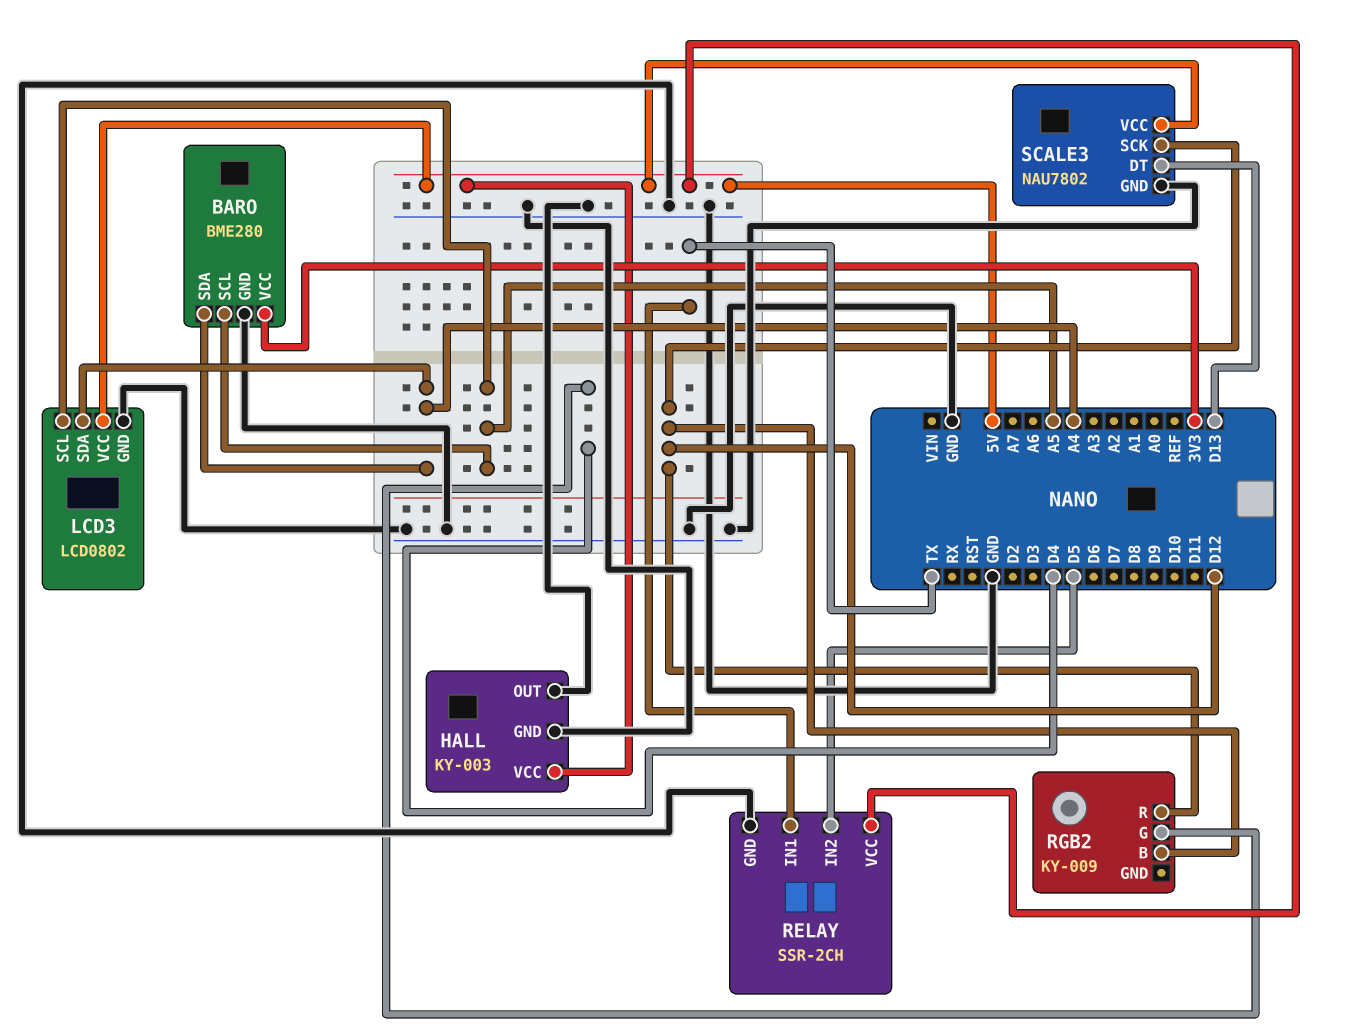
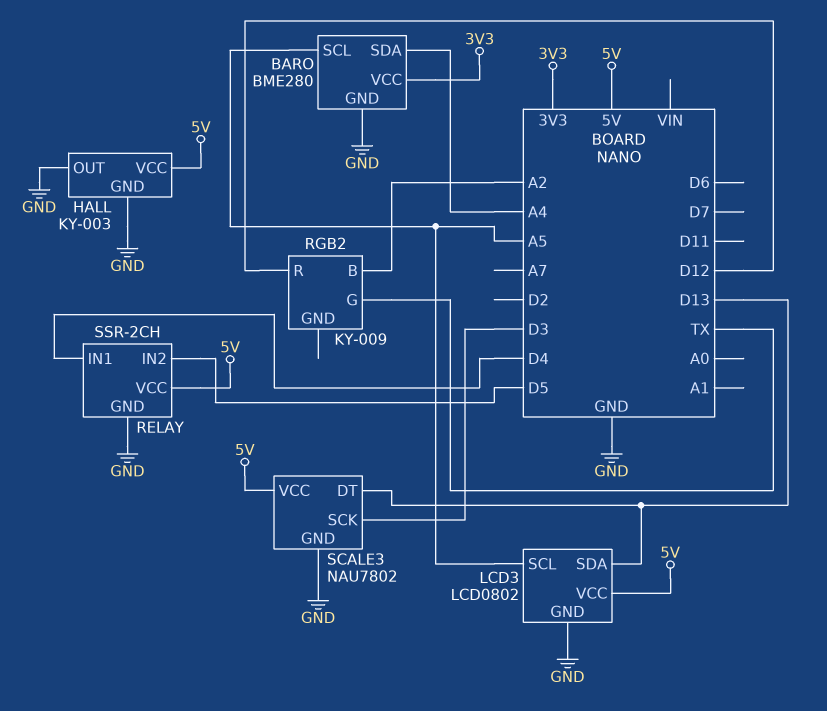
LCD3 pin SDA: A4 -> D13
RELAY pin IN1: TX -> D4
RGB2 pin B: D12 -> A2
RGB2 pin G: D4 -> TX
SCALE3 pin SCK: D12 -> D3

